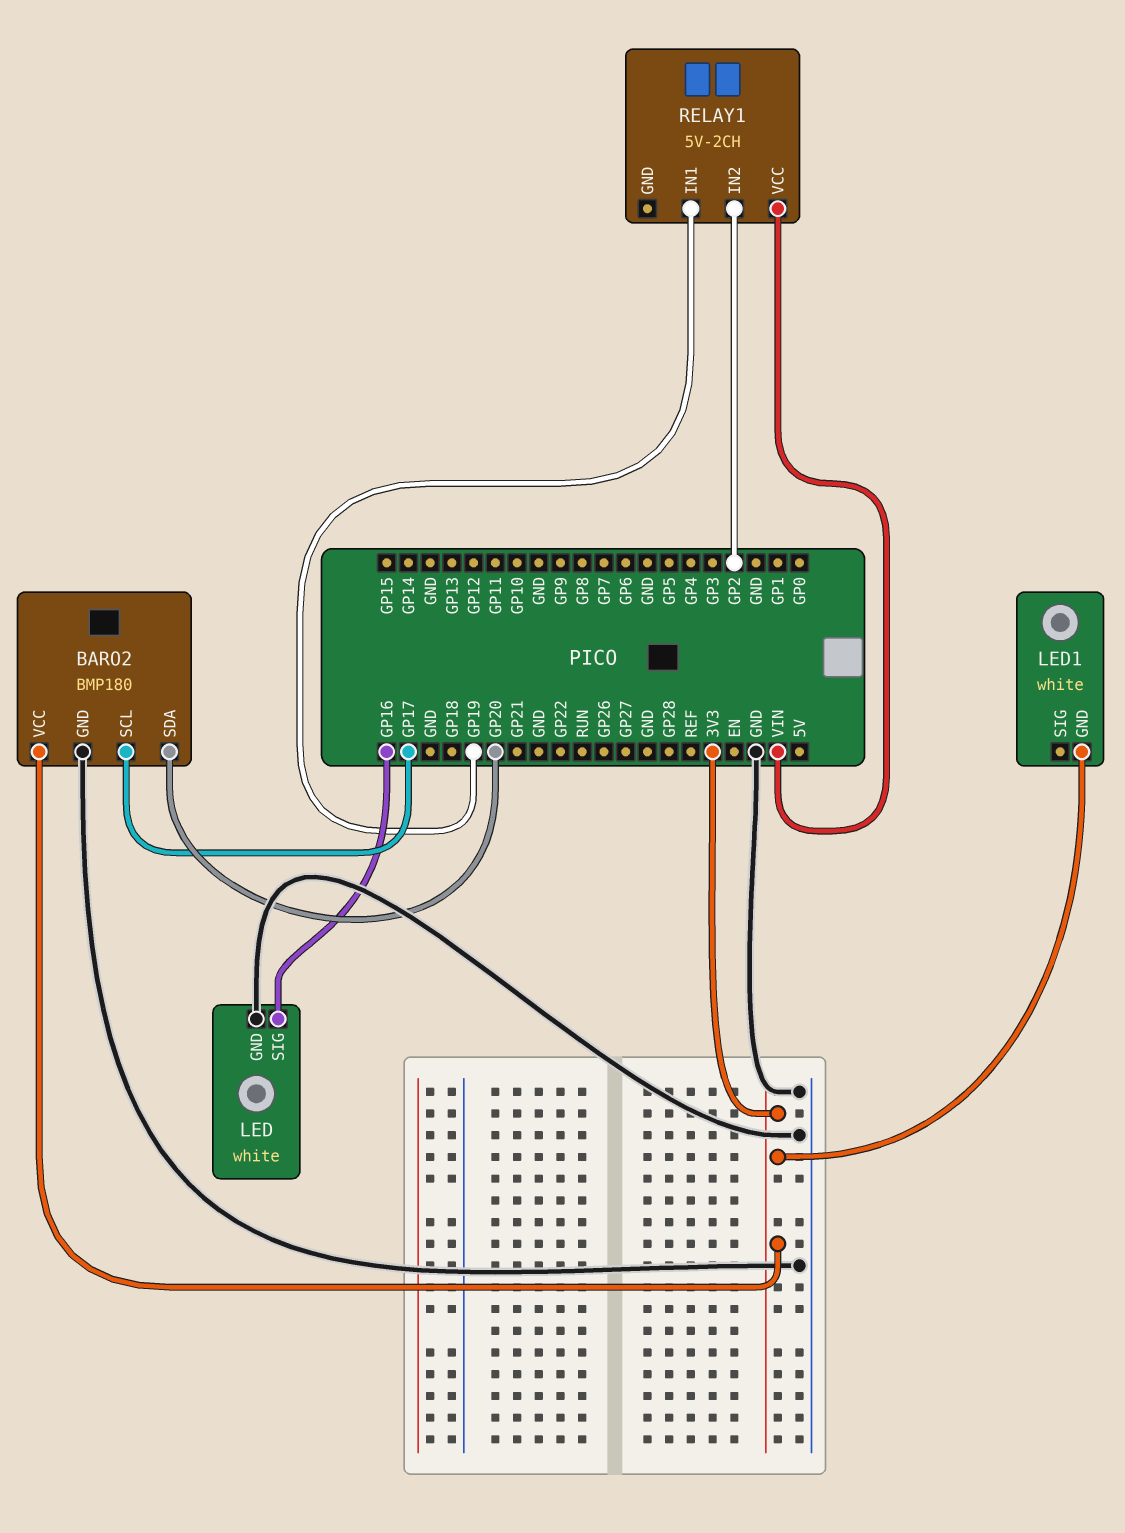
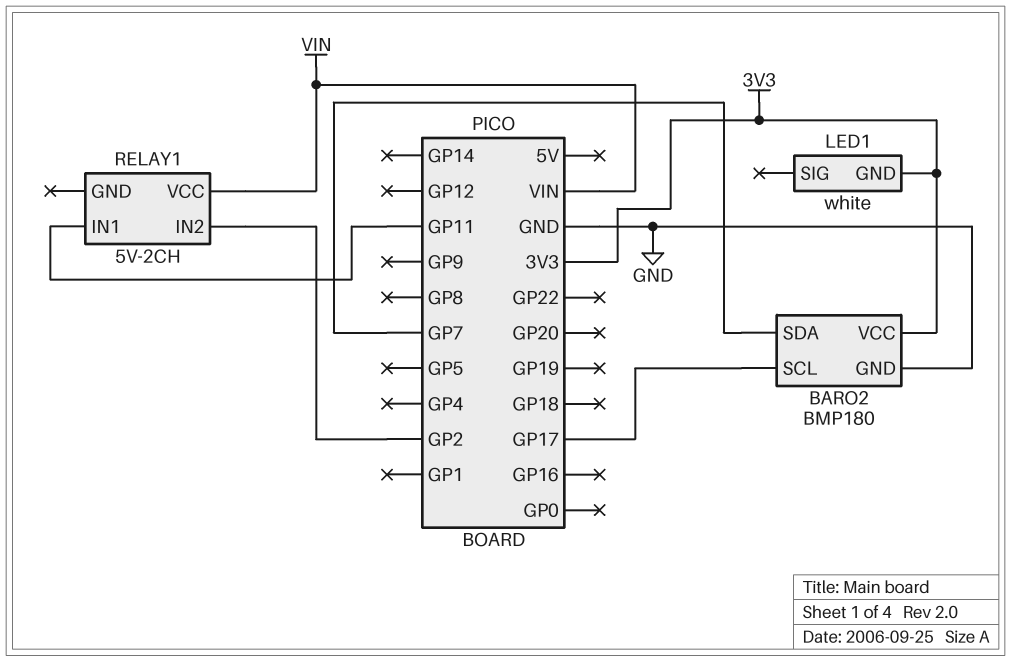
BARO2 pin SDA: GP20 -> GP7
LED: white -> none
LED pin GND: GND -> none
LED pin SIG: GP16 -> none
RELAY1 pin IN1: GP19 -> GP11

